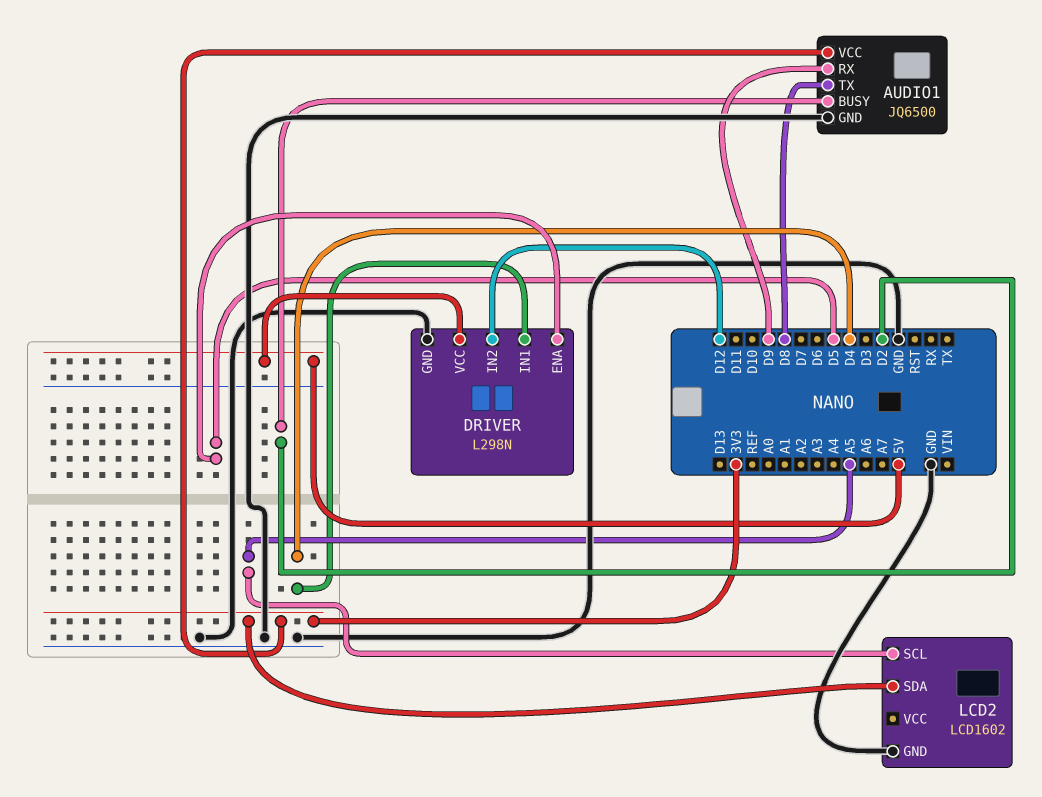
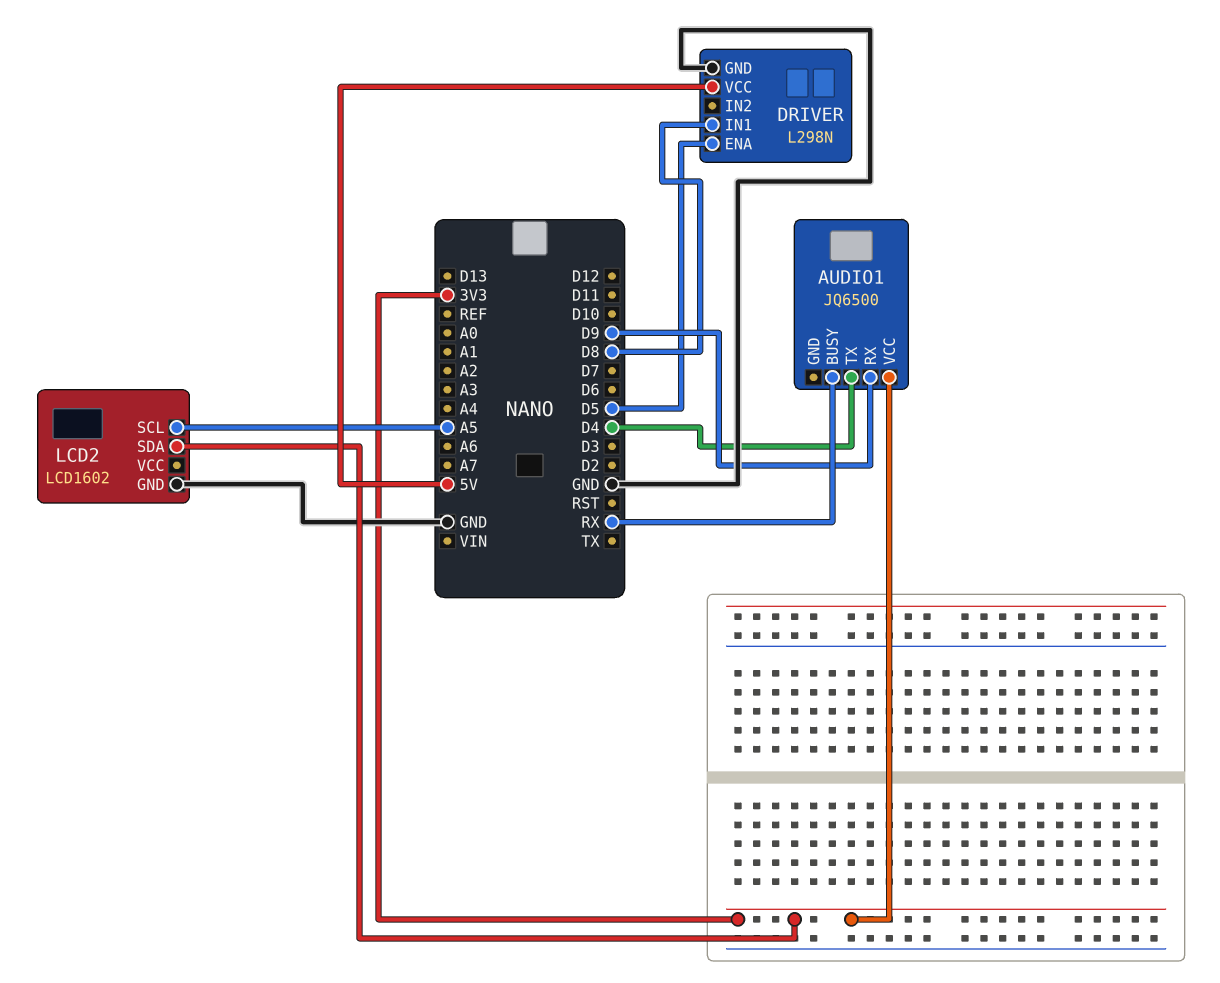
AUDIO1 pin BUSY: D2 -> RX
AUDIO1 pin GND: GND -> none
AUDIO1 pin TX: D8 -> D4
DRIVER pin IN1: D4 -> D8
DRIVER pin IN2: D12 -> none

